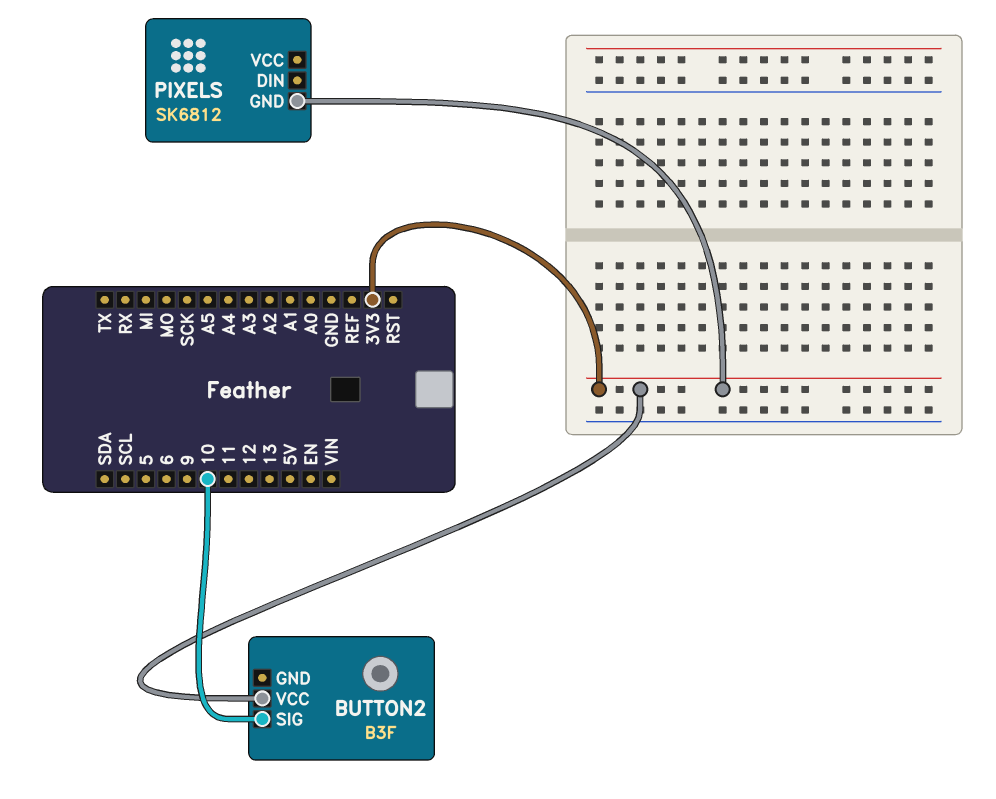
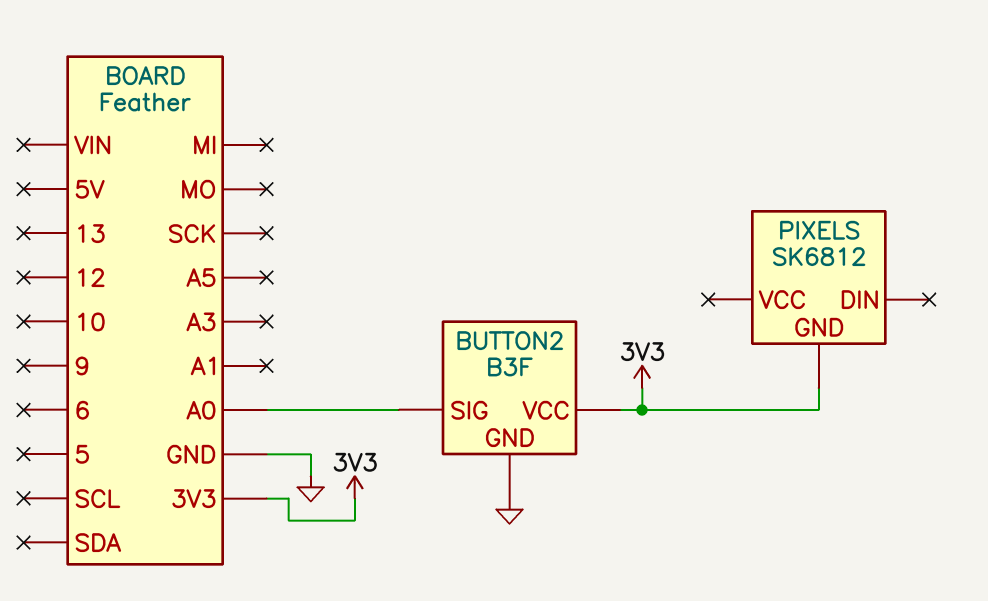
BUTTON2 pin GND: none -> GND
BUTTON2 pin SIG: 10 -> A0

